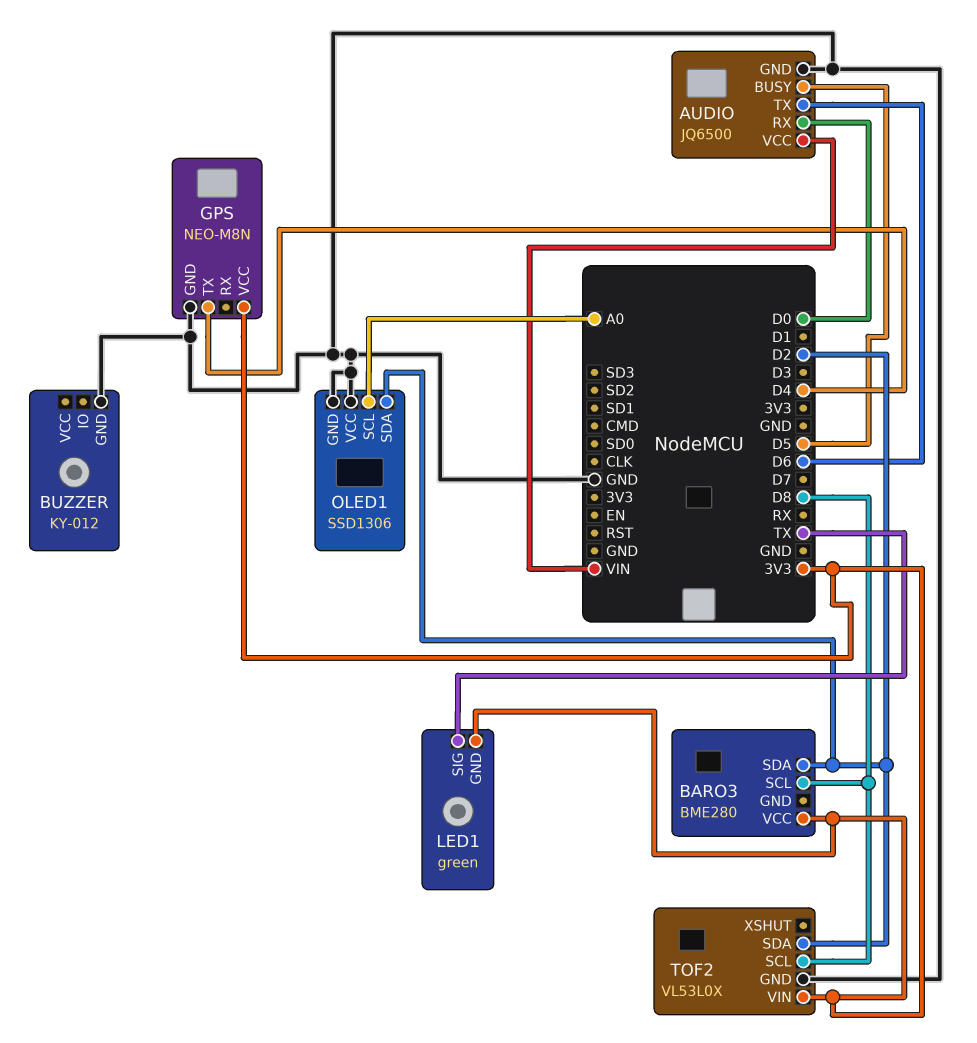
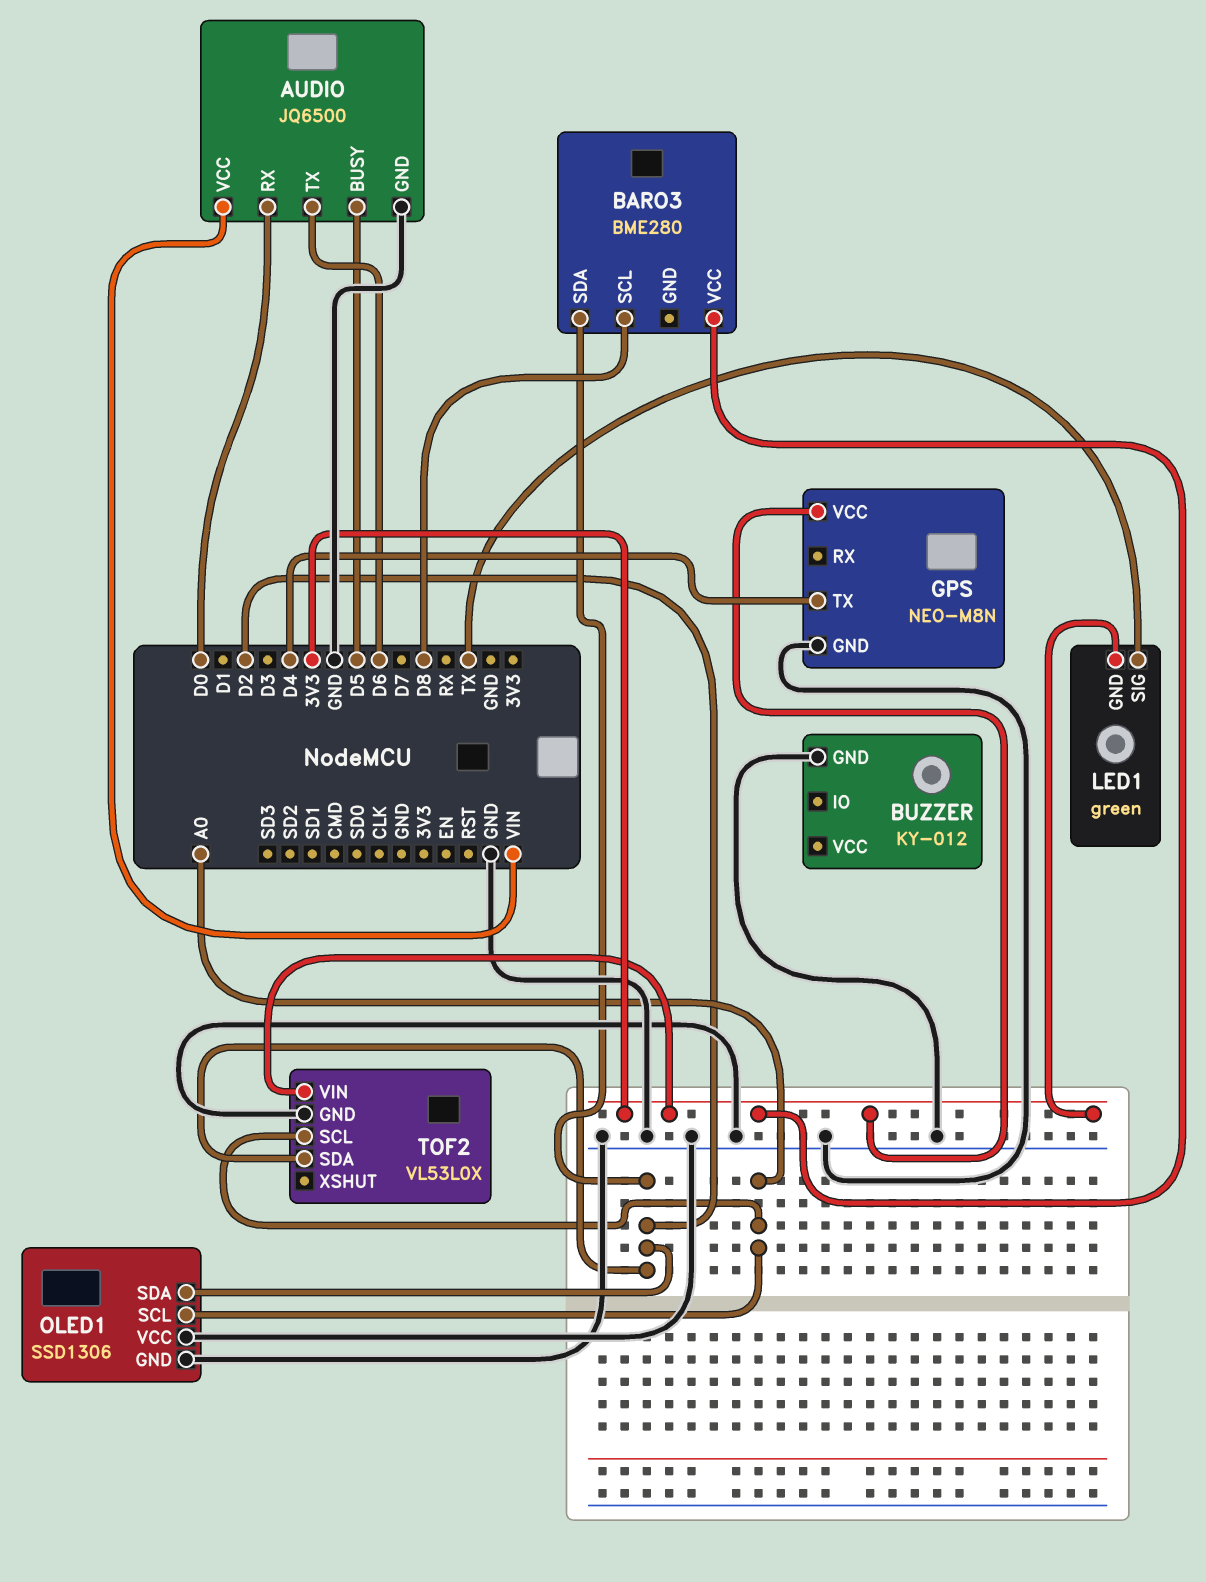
TOF2 pin SCL: D8 -> A0

